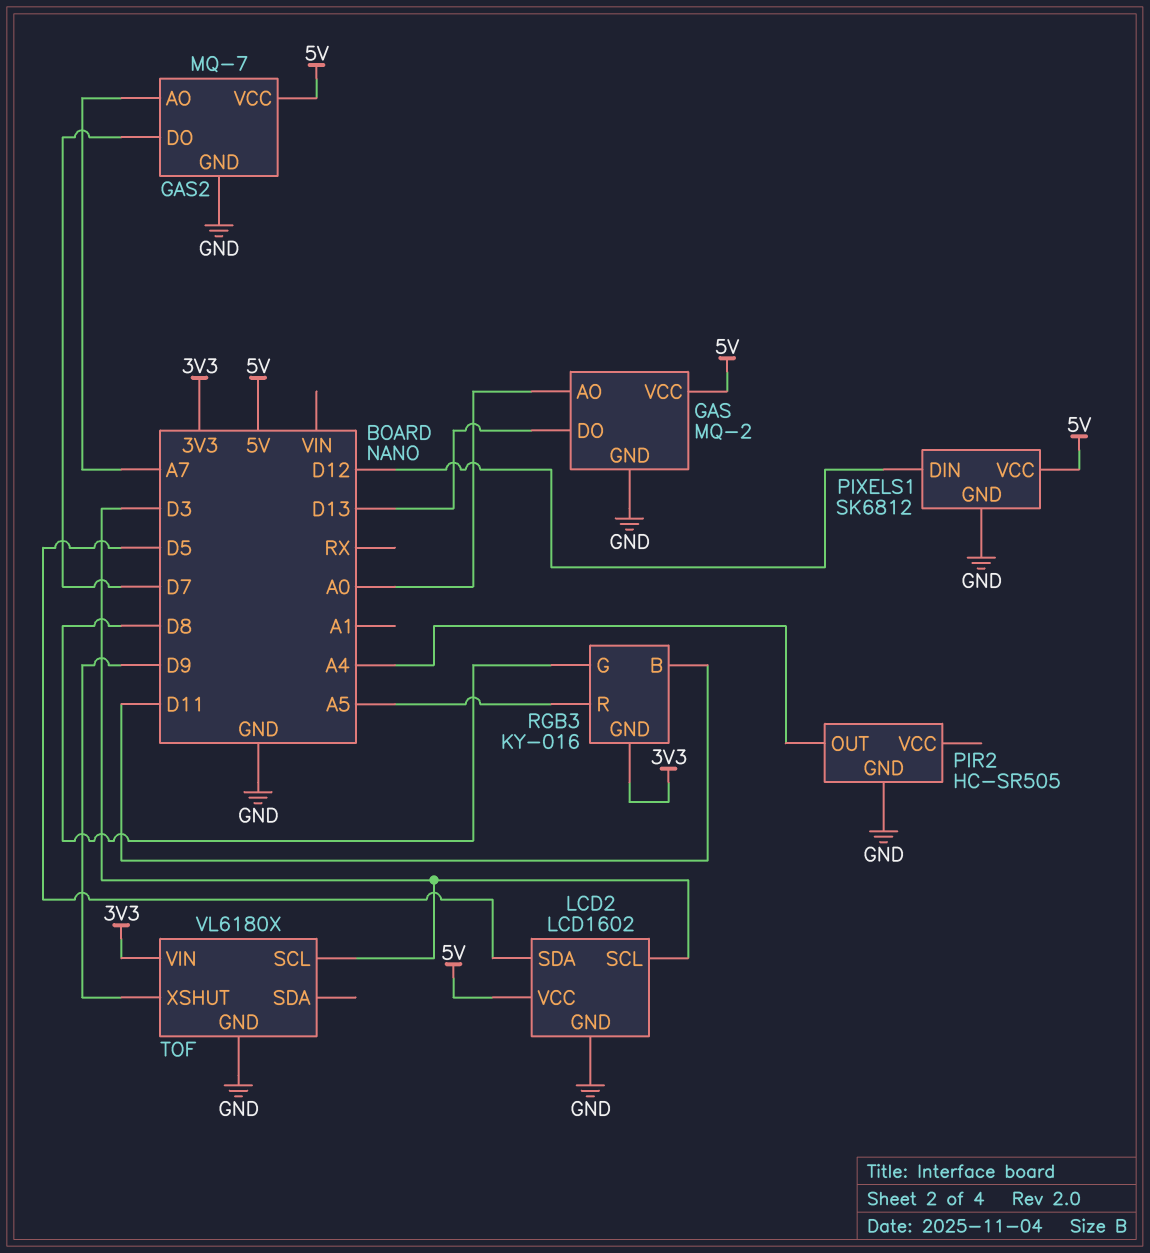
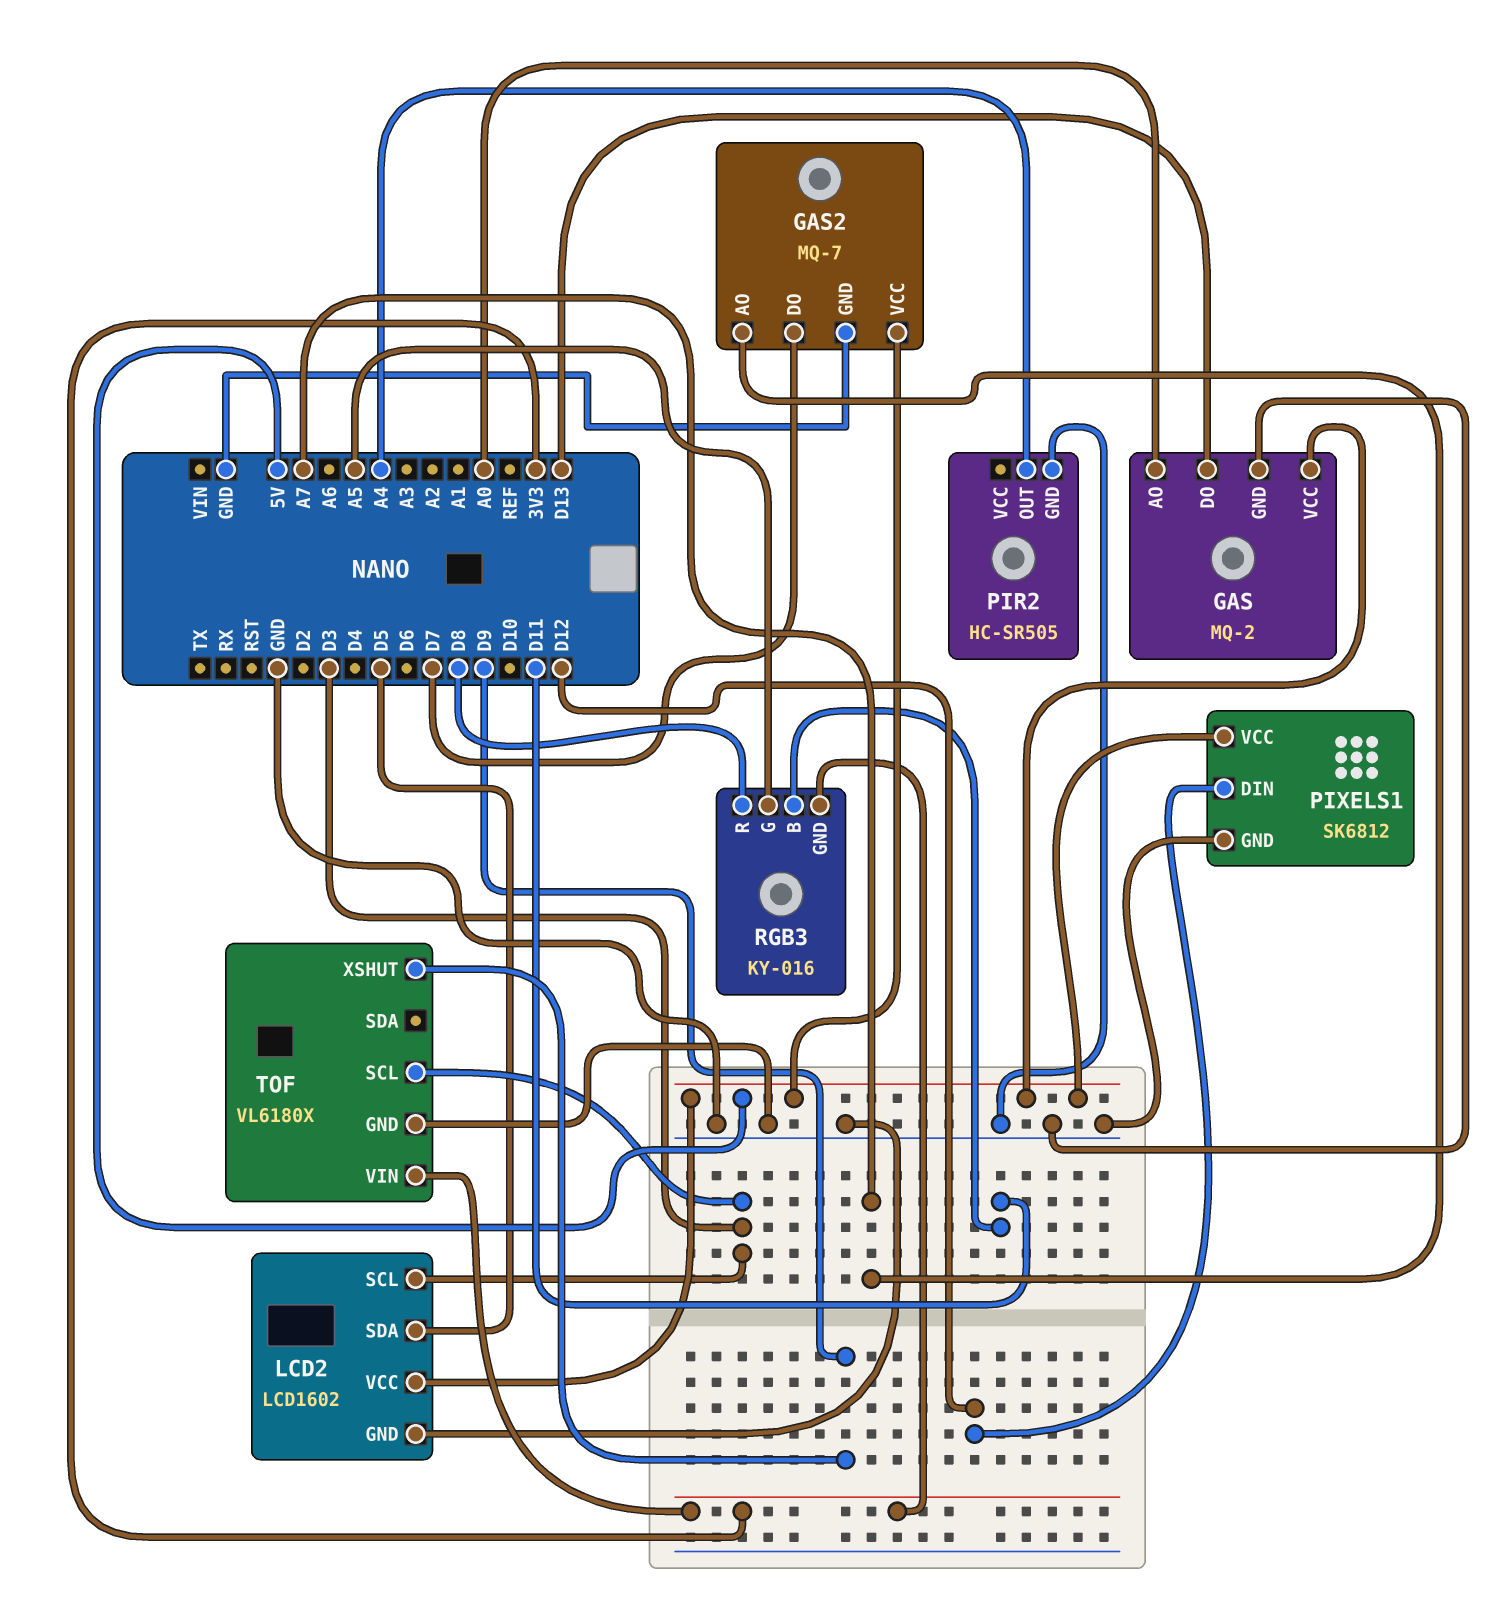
RGB3 pin G: D8 -> A5
RGB3 pin R: A5 -> D8

